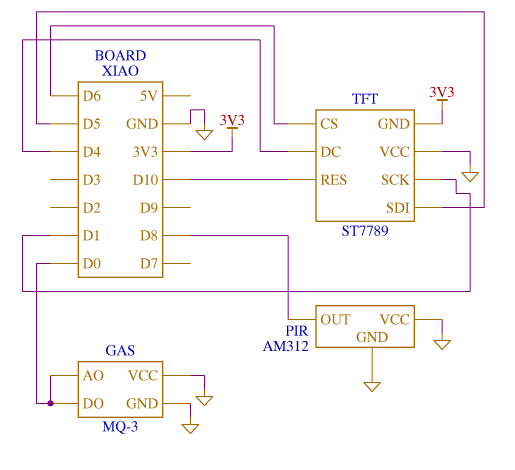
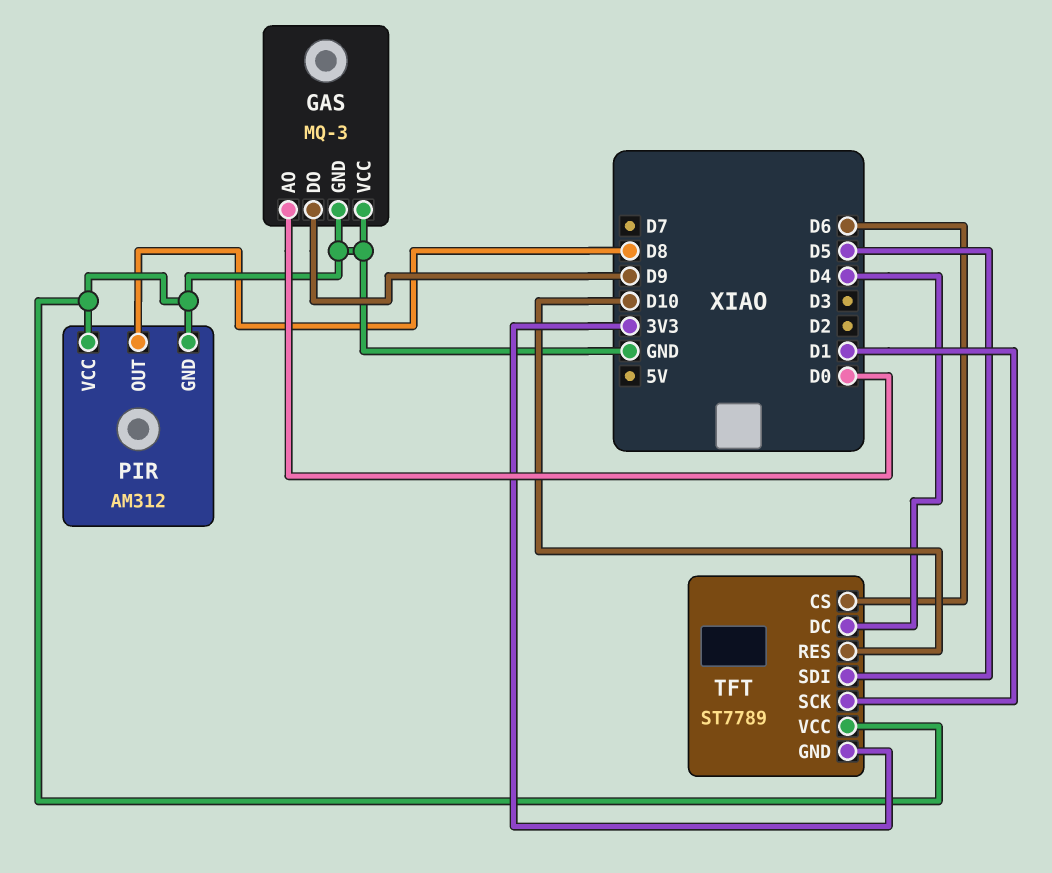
GAS pin DO: D0 -> D9

